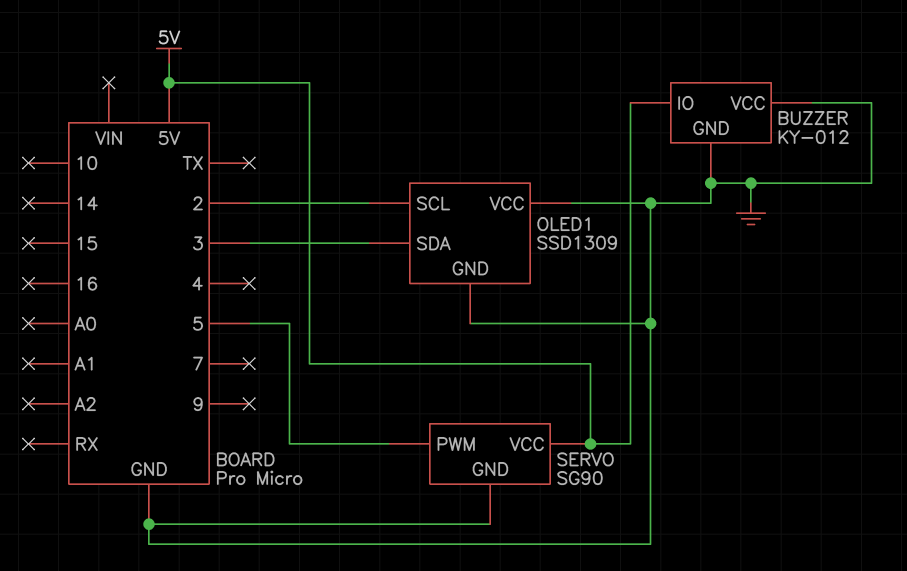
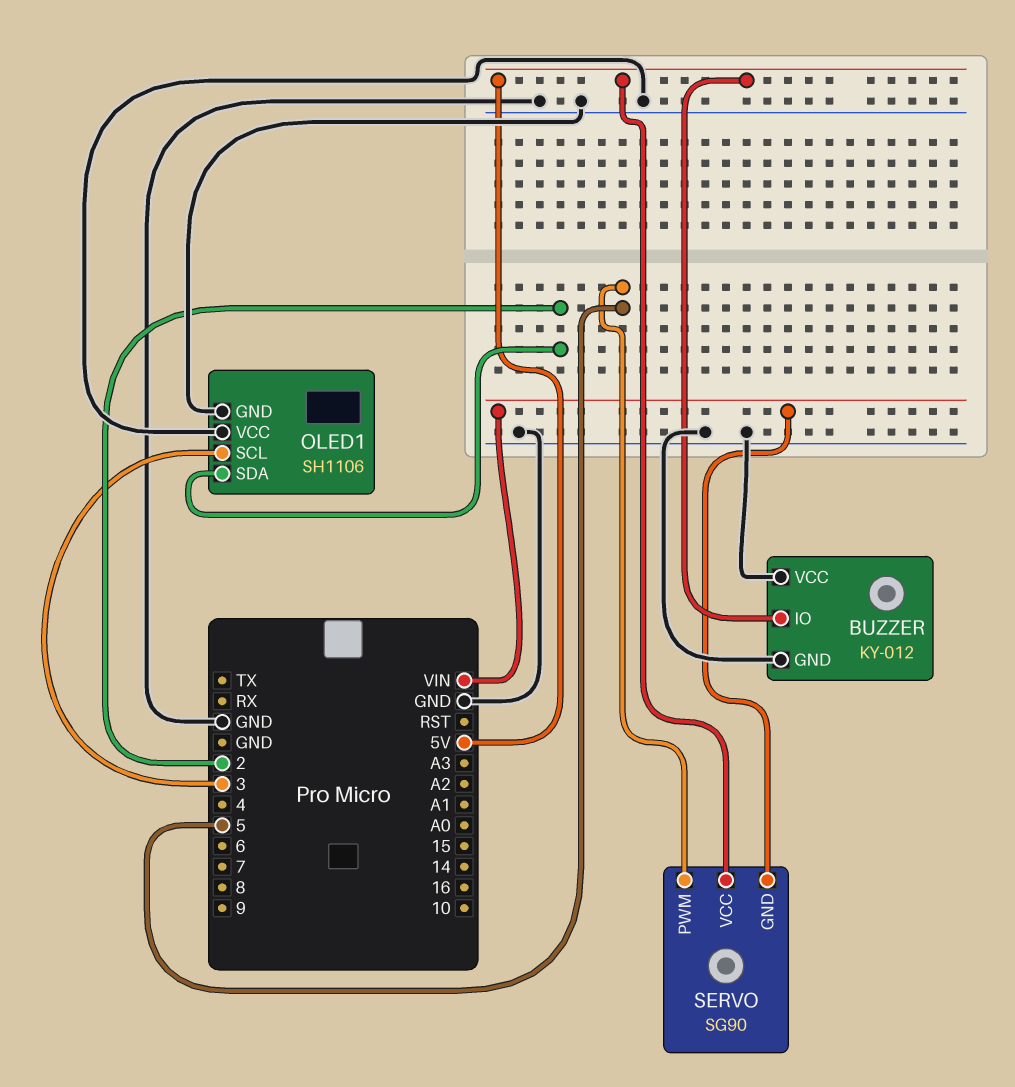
OLED1: SSD1309 -> SH1106
OLED1 pin SCL: 2 -> 3
OLED1 pin SDA: 3 -> 2
SERVO pin GND: GND -> VIN

